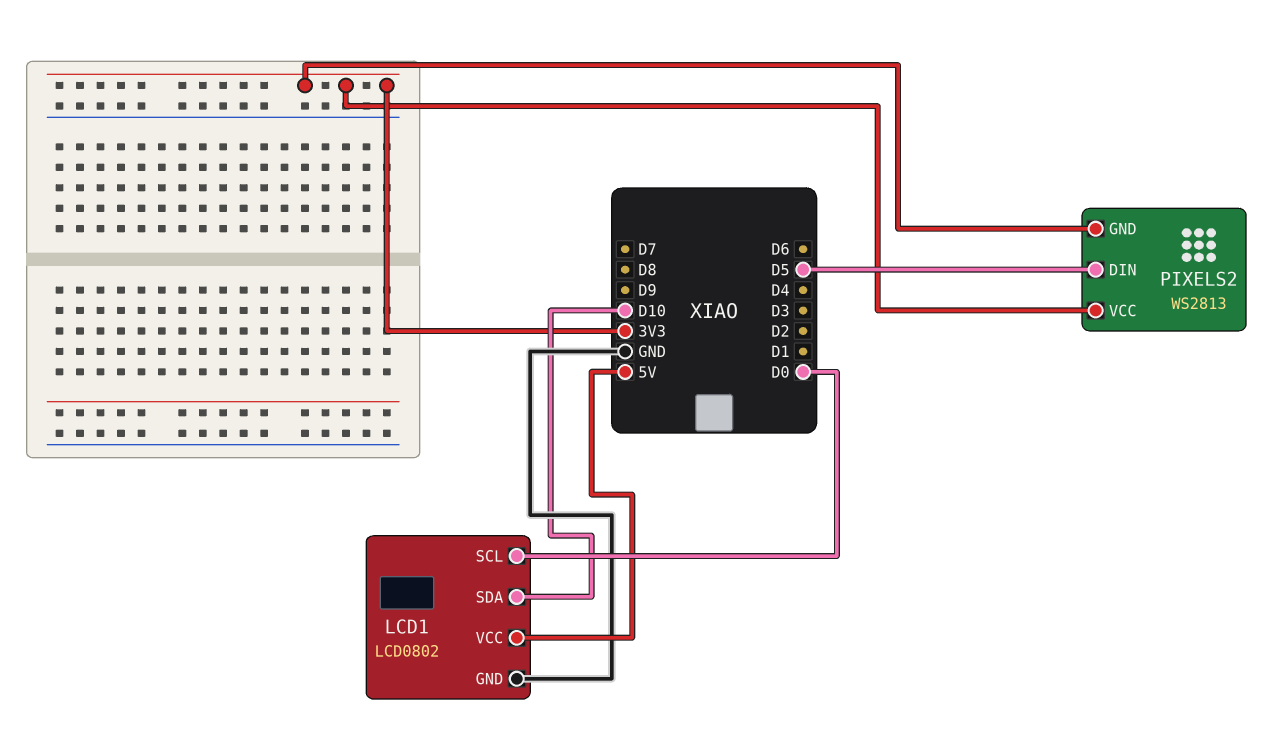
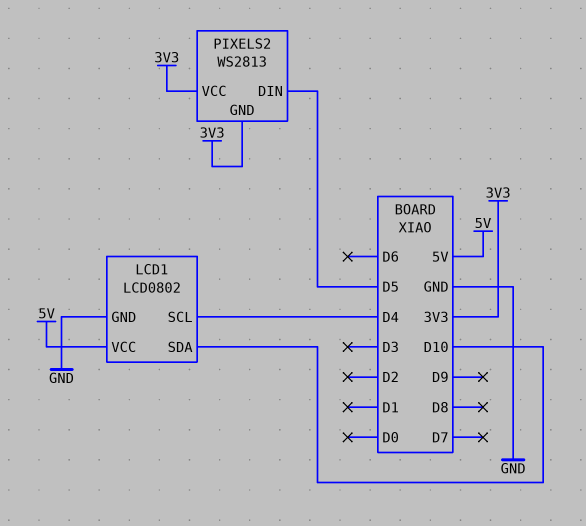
LCD1 pin SCL: D0 -> D4

